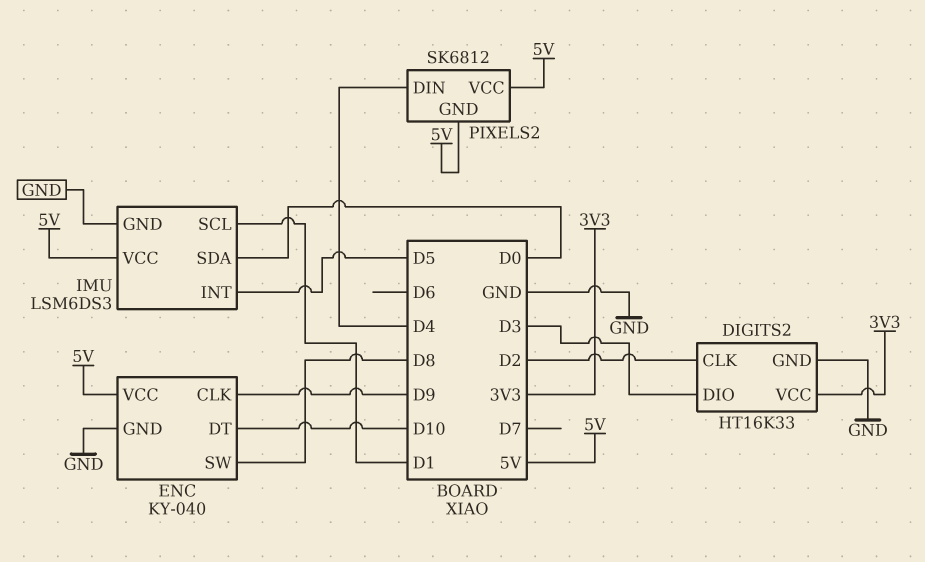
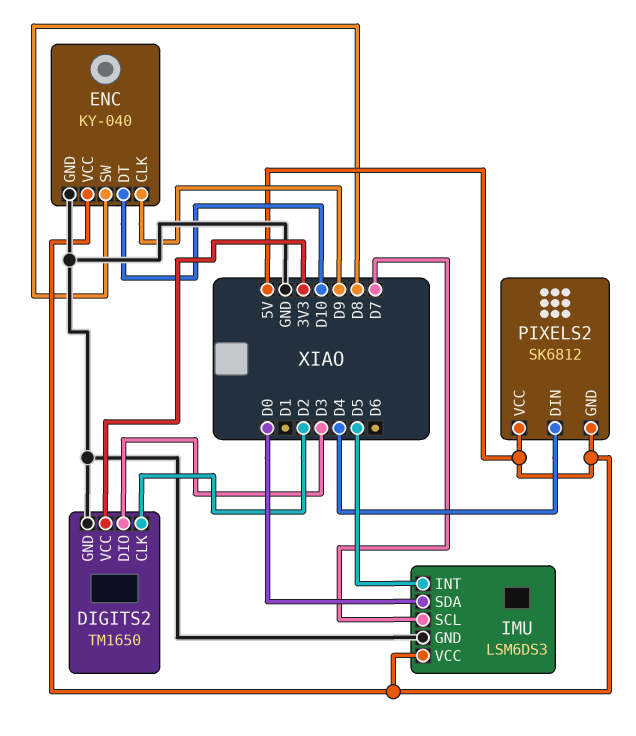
DIGITS2: HT16K33 -> TM1650
IMU pin SCL: D1 -> D7

